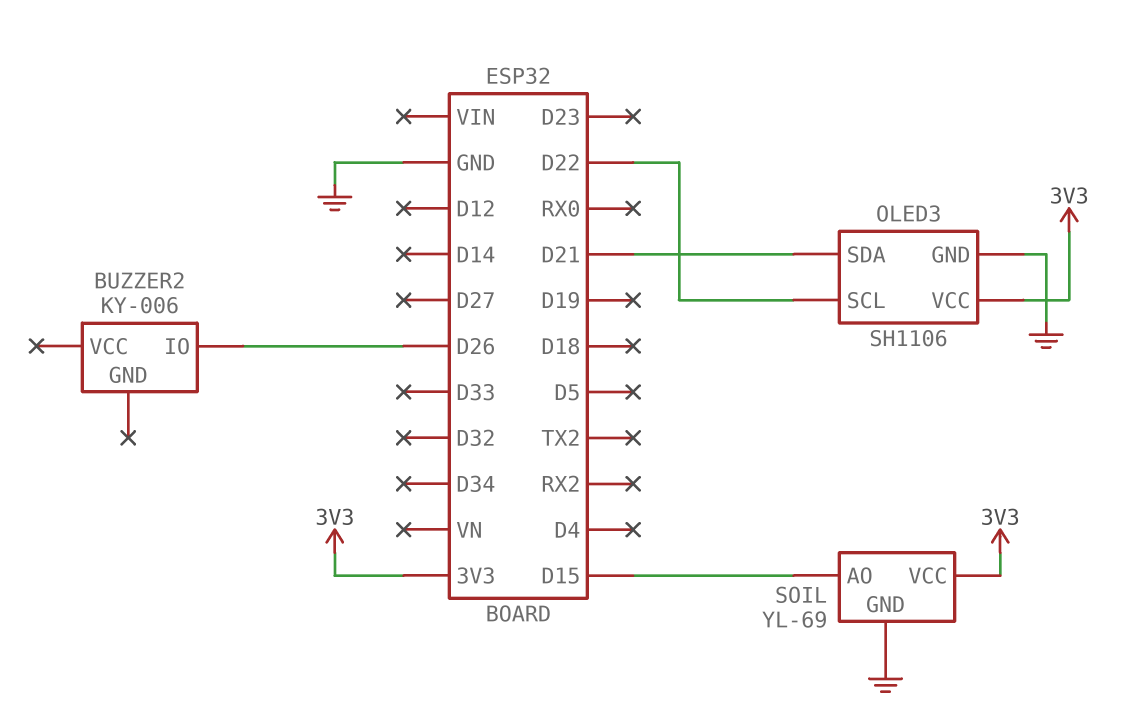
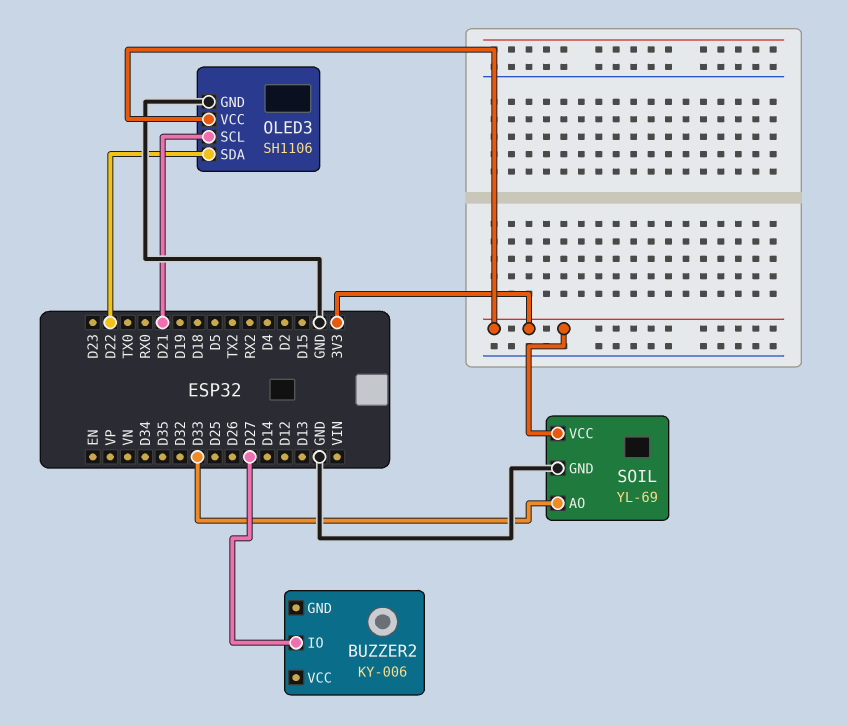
BUZZER2 pin IO: D26 -> D27
OLED3 pin SCL: D22 -> D21
OLED3 pin SDA: D21 -> D22
SOIL pin AO: D15 -> D33

